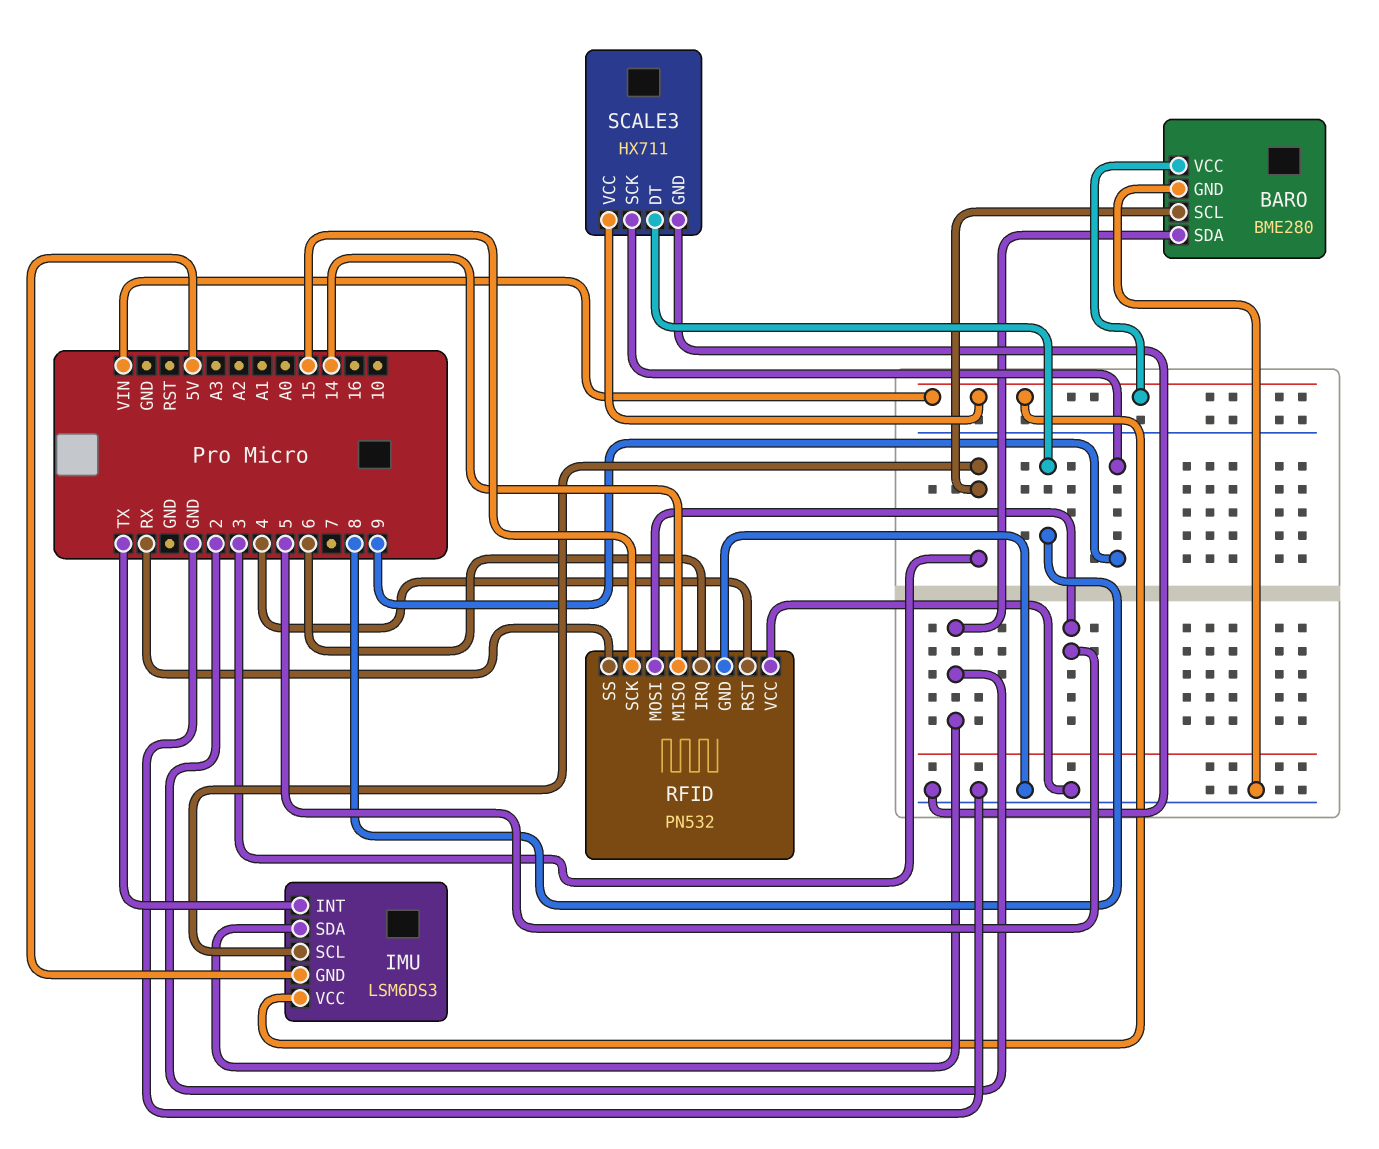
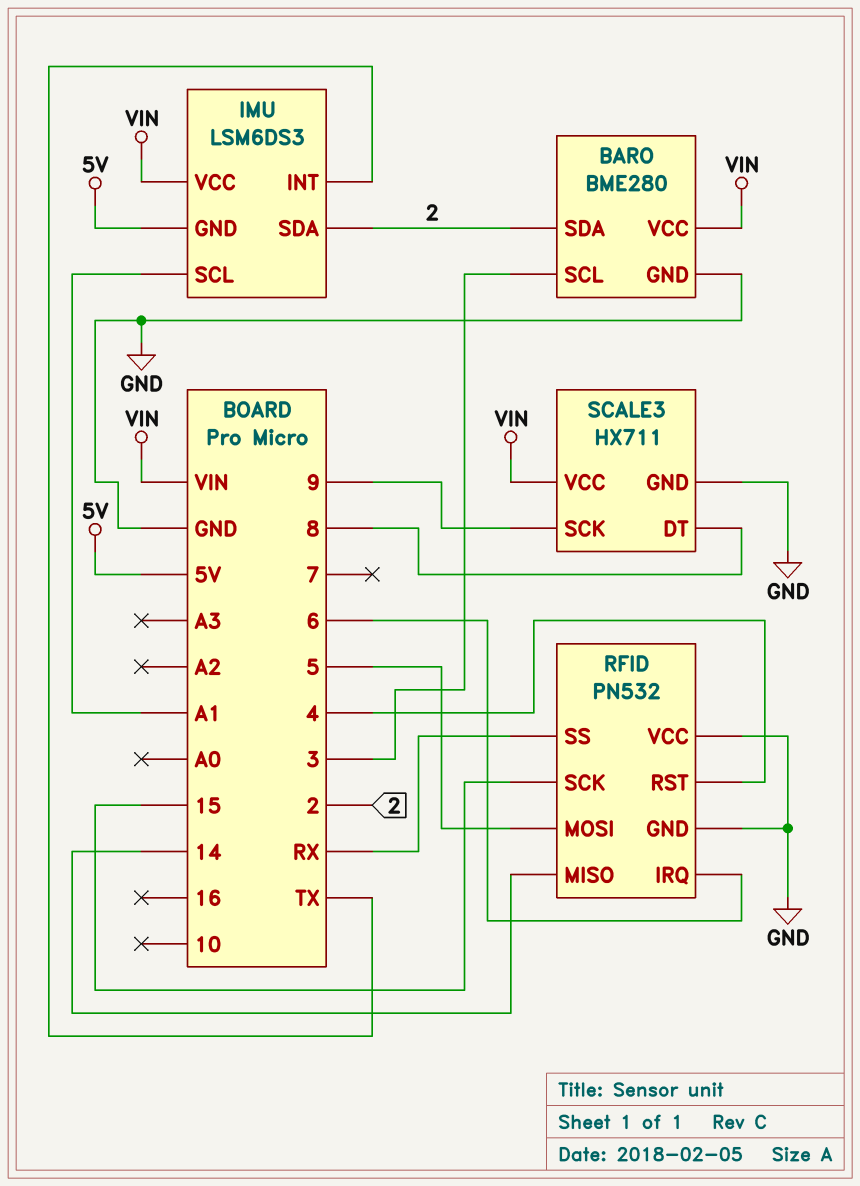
IMU pin SCL: 3 -> A1

